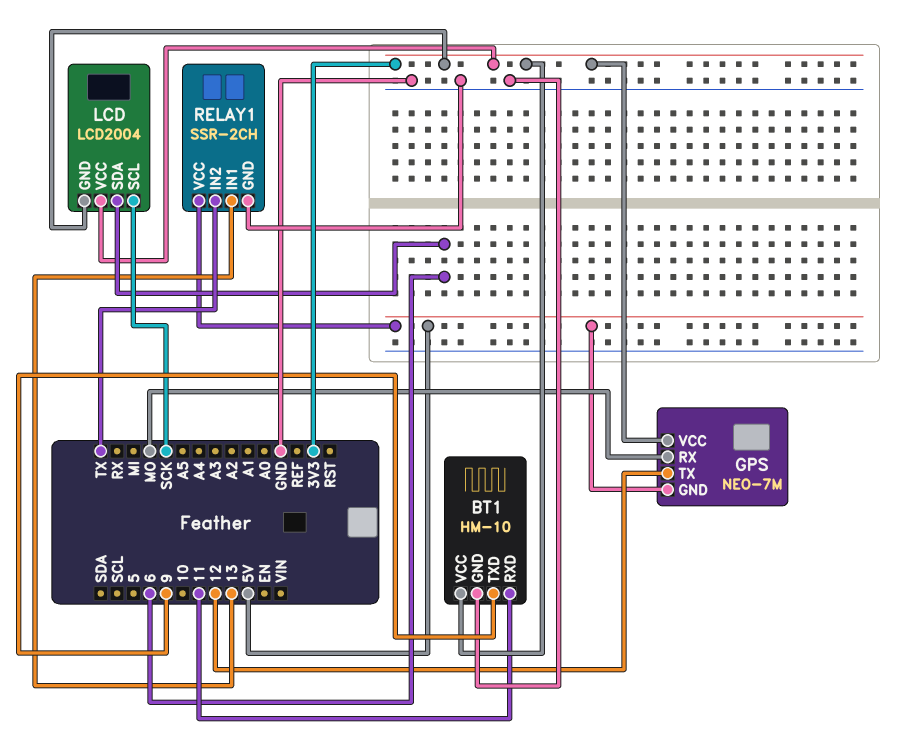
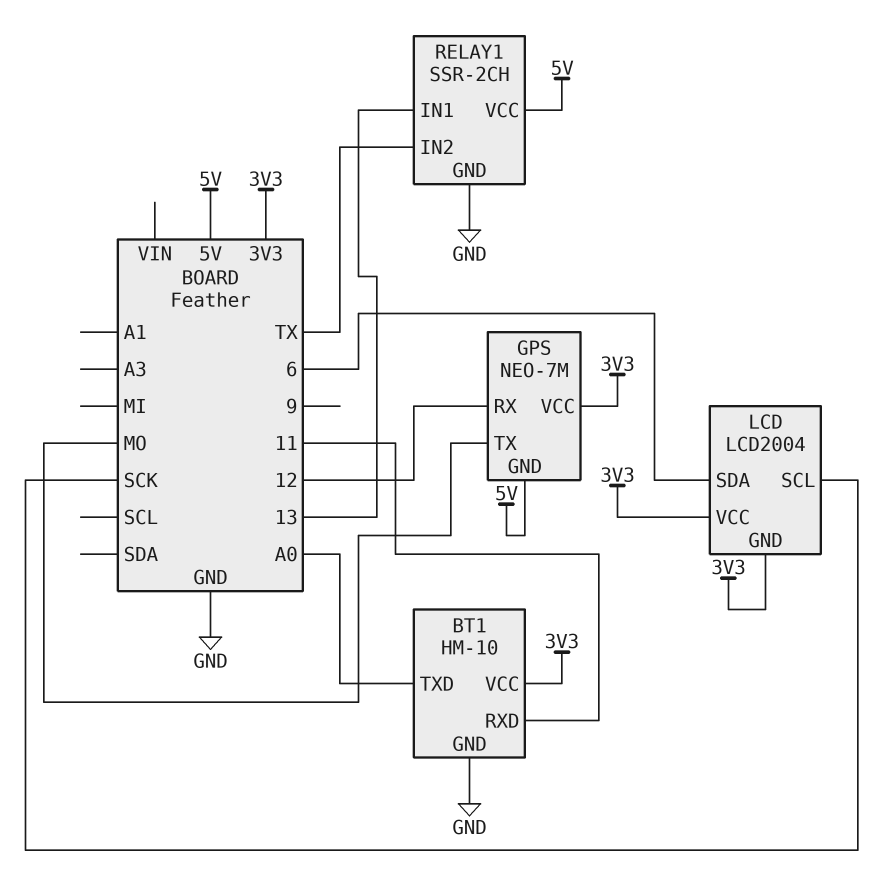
BT1 pin TXD: 9 -> A0
GPS pin RX: MO -> 12
GPS pin TX: 12 -> MO

